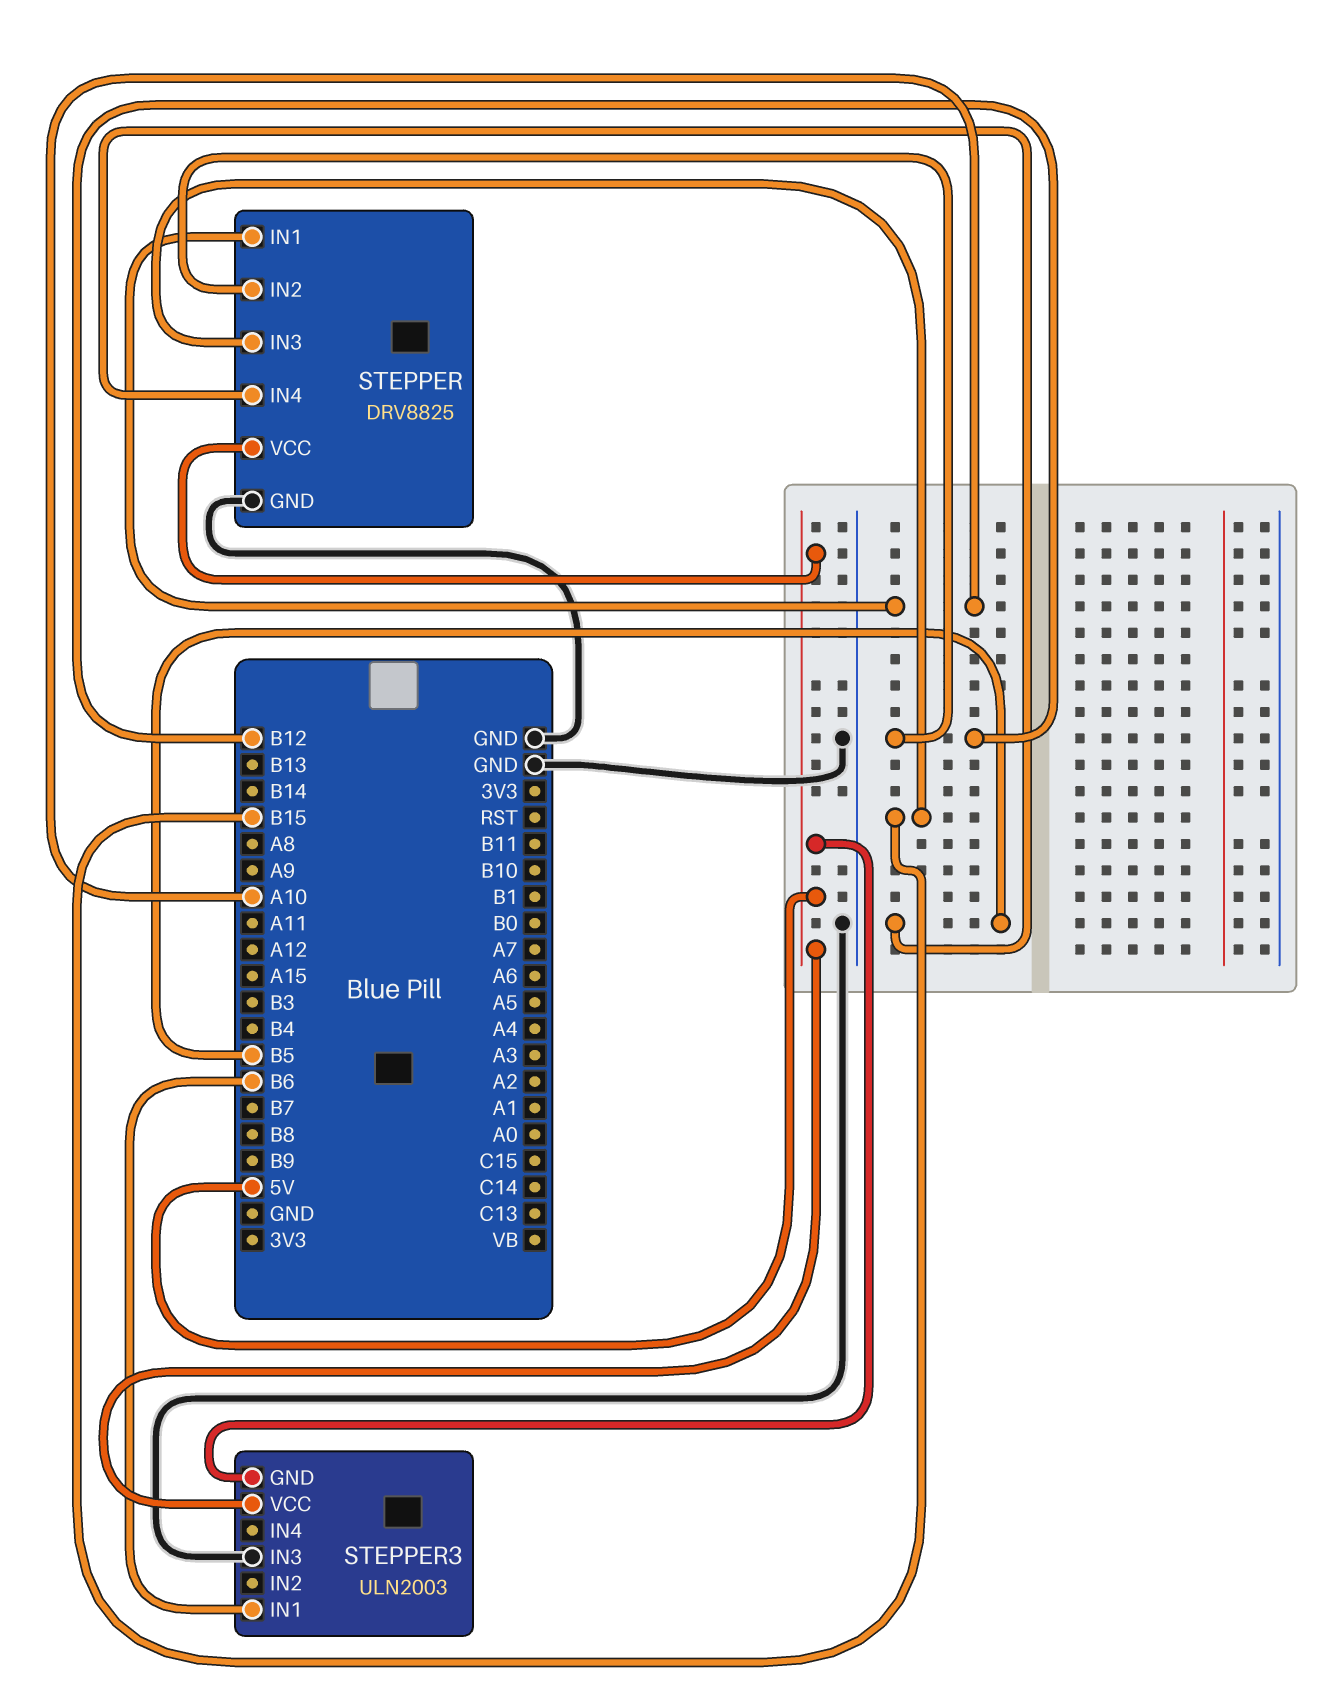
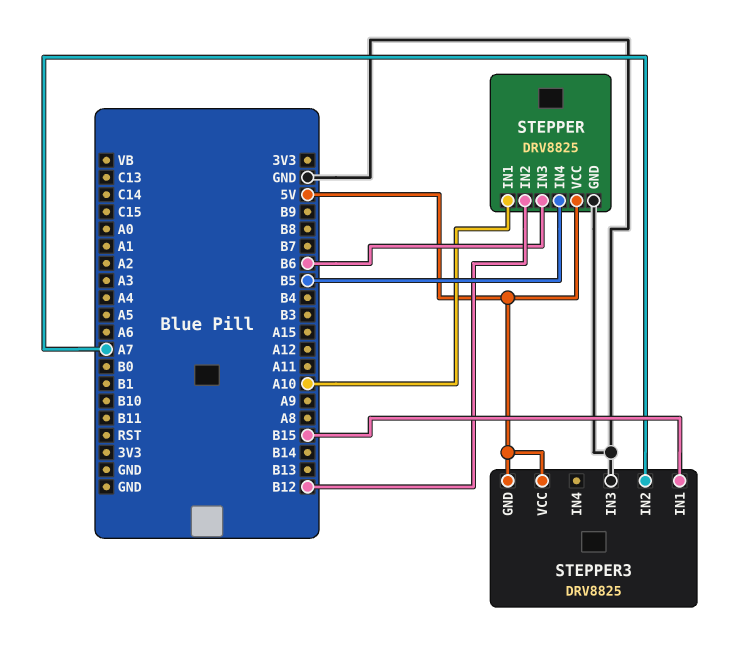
STEPPER pin IN3: B15 -> B6
STEPPER3: ULN2003 -> DRV8825
STEPPER3 pin IN1: B6 -> B15
STEPPER3 pin IN2: none -> A7

